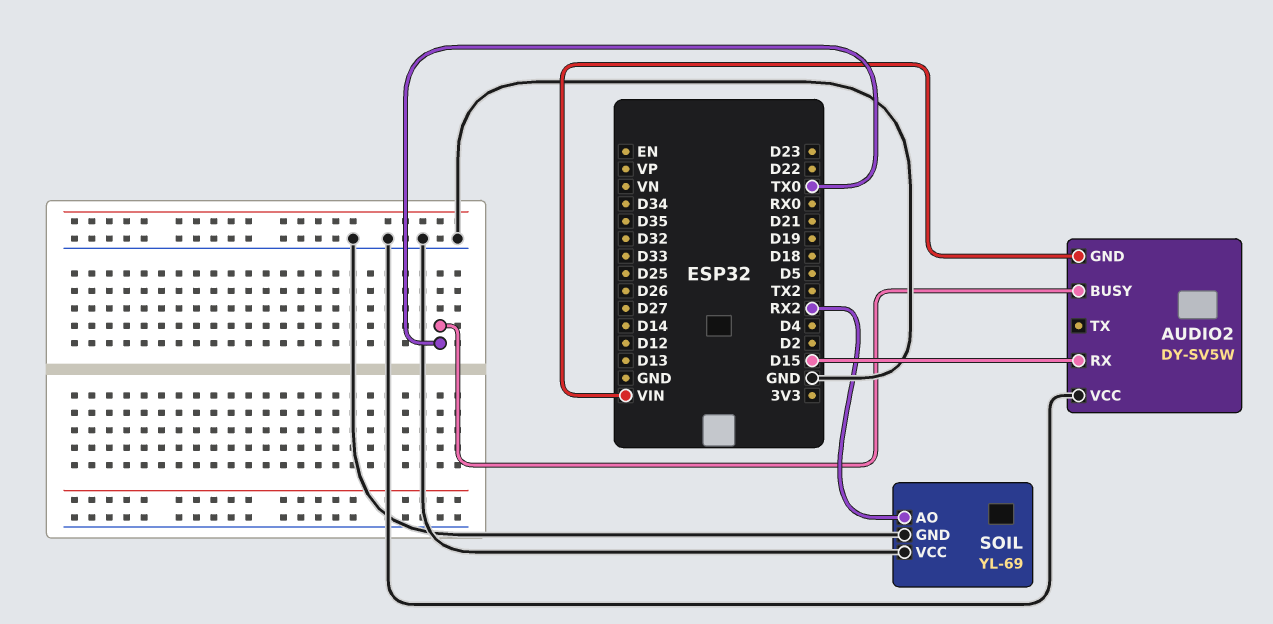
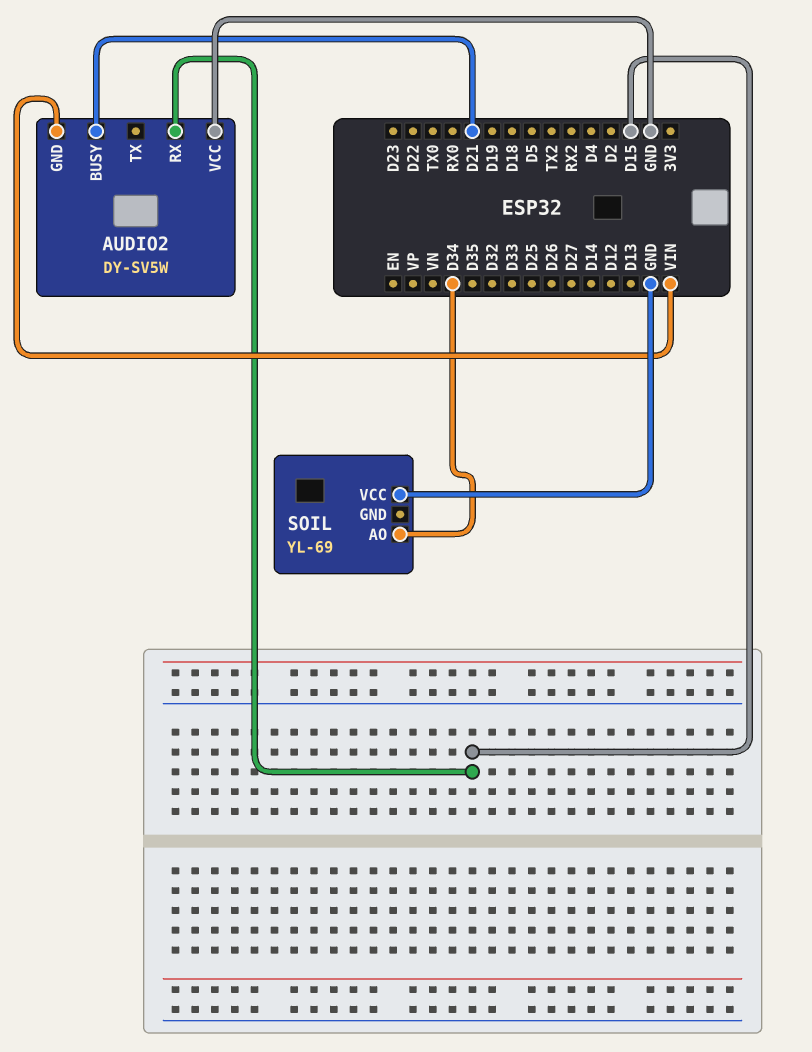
AUDIO2 pin BUSY: TX0 -> D21
SOIL pin AO: RX2 -> D34
SOIL pin GND: GND -> none

